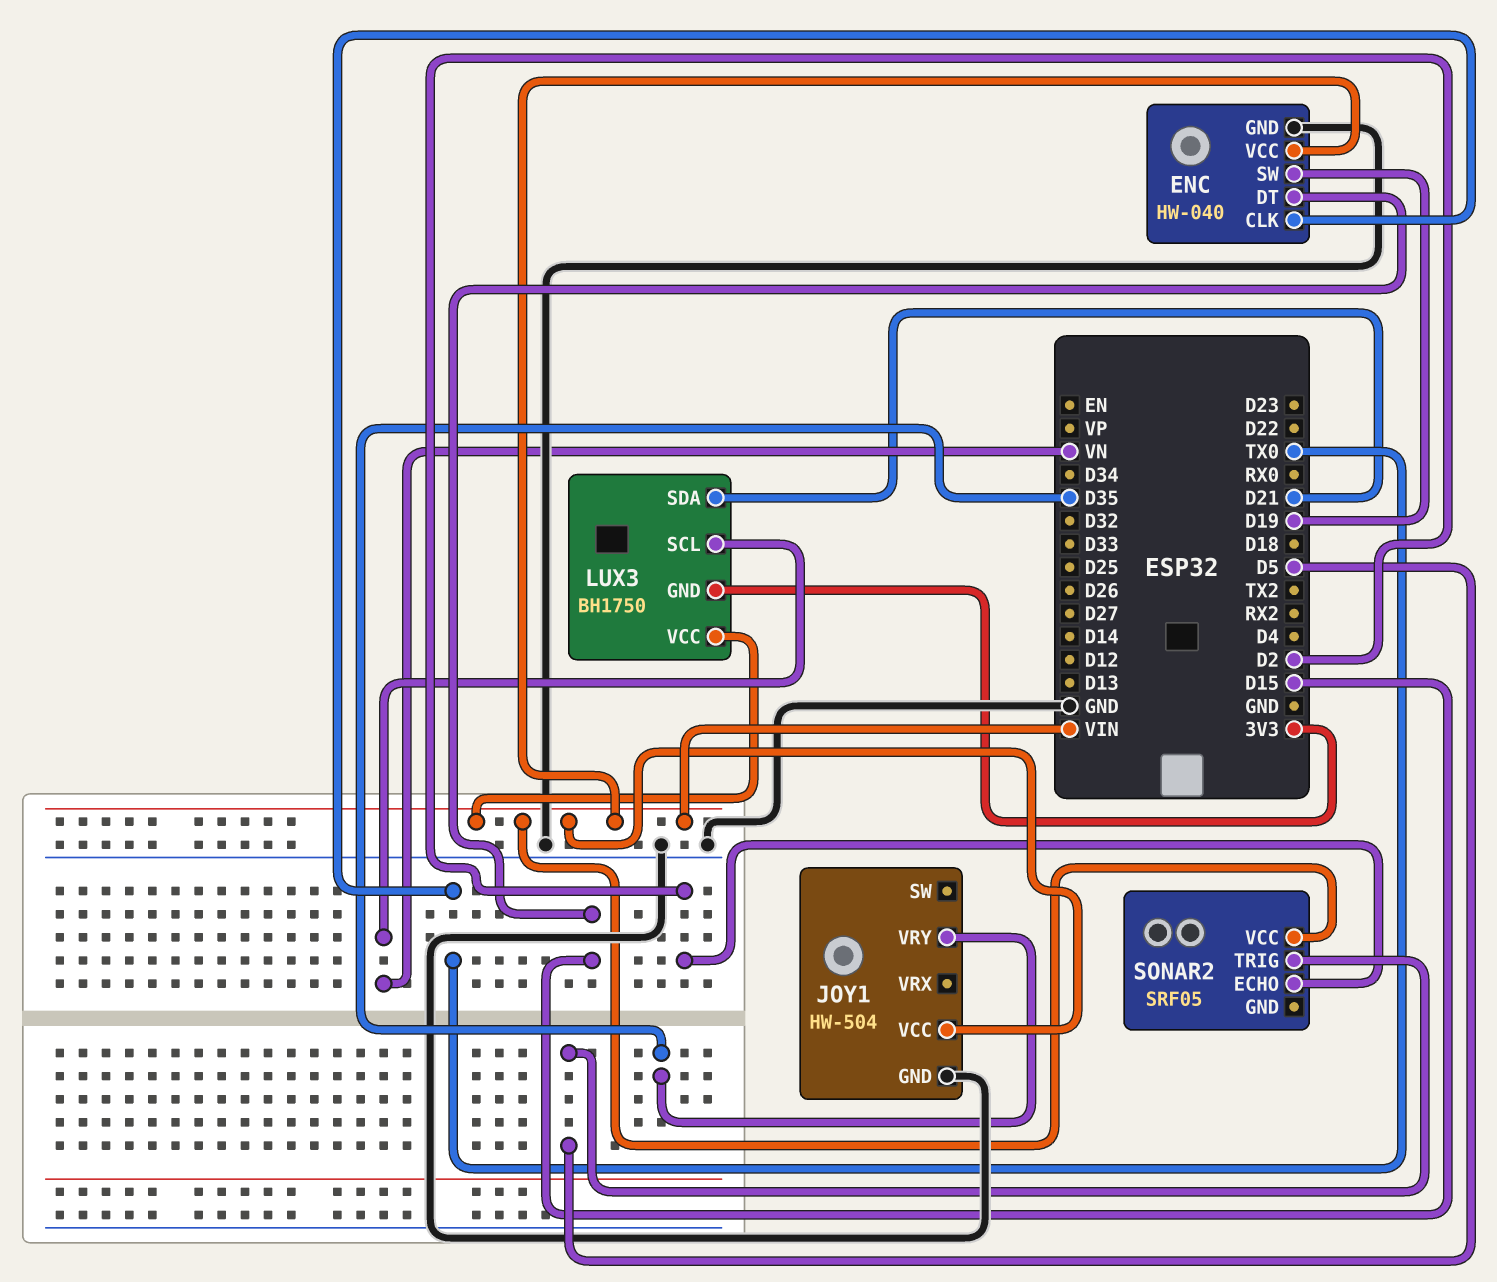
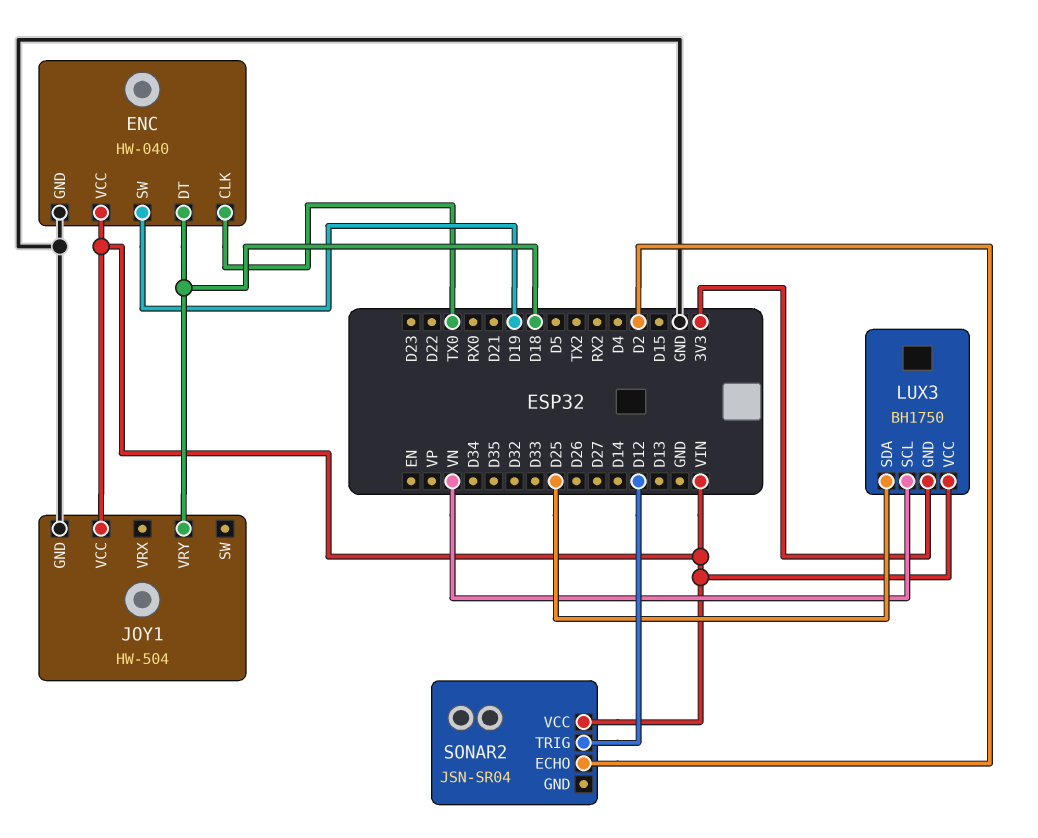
ENC pin DT: D15 -> D18
JOY1 pin VRY: D35 -> D18
LUX3 pin SDA: D21 -> D25
SONAR2: SRF05 -> JSN-SR04
SONAR2 pin TRIG: D5 -> D12

